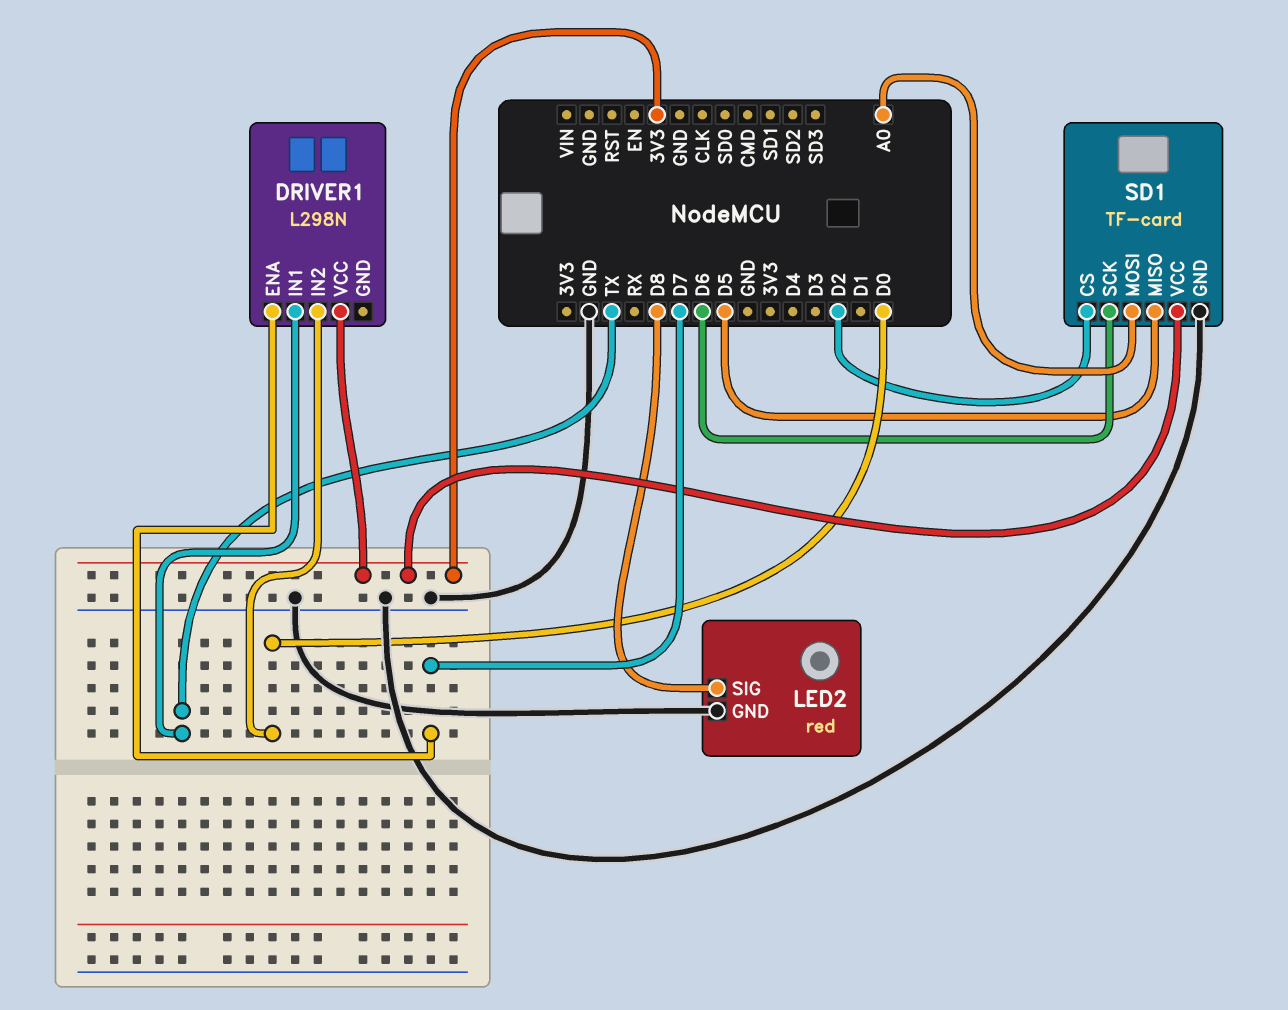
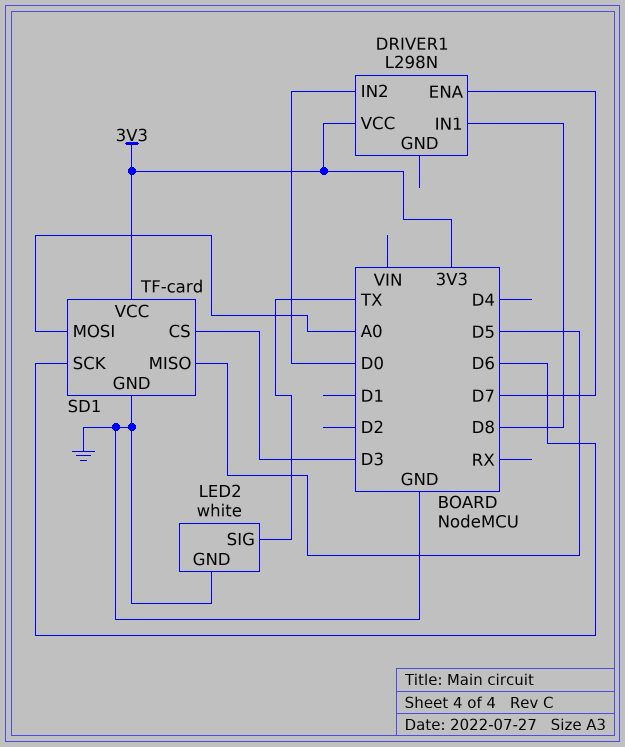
DRIVER1 pin IN1: TX -> D8
LED2: red -> white
LED2 pin SIG: D8 -> TX
SD1 pin CS: D2 -> D3

